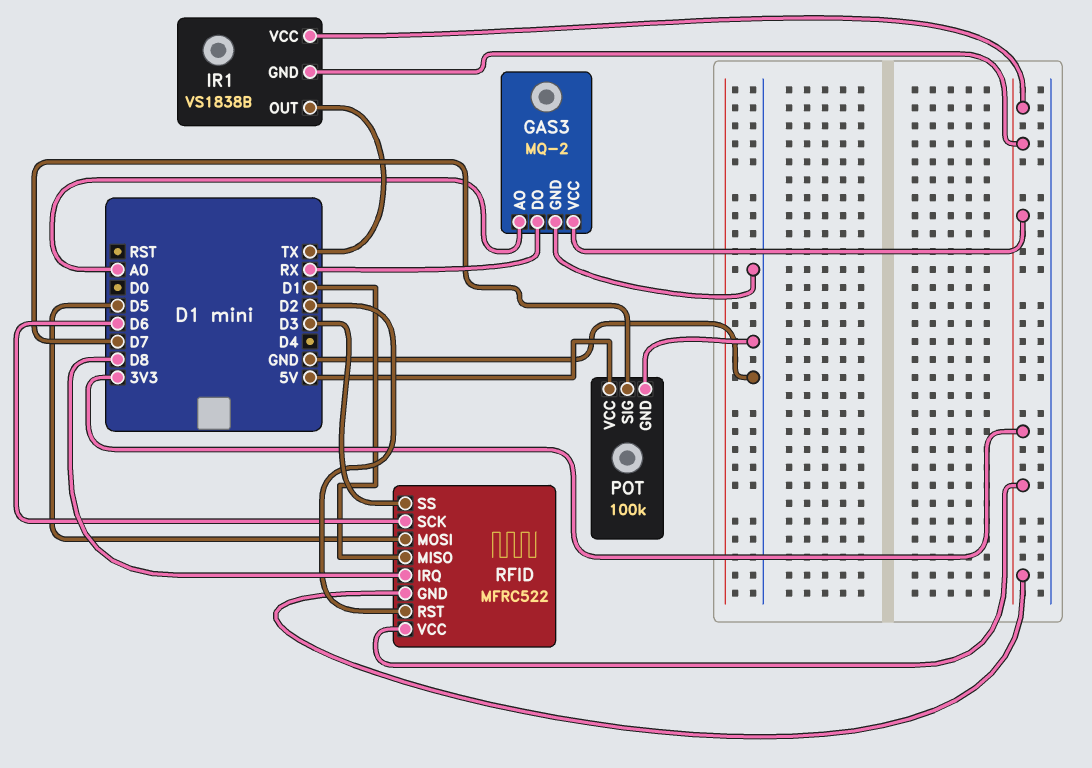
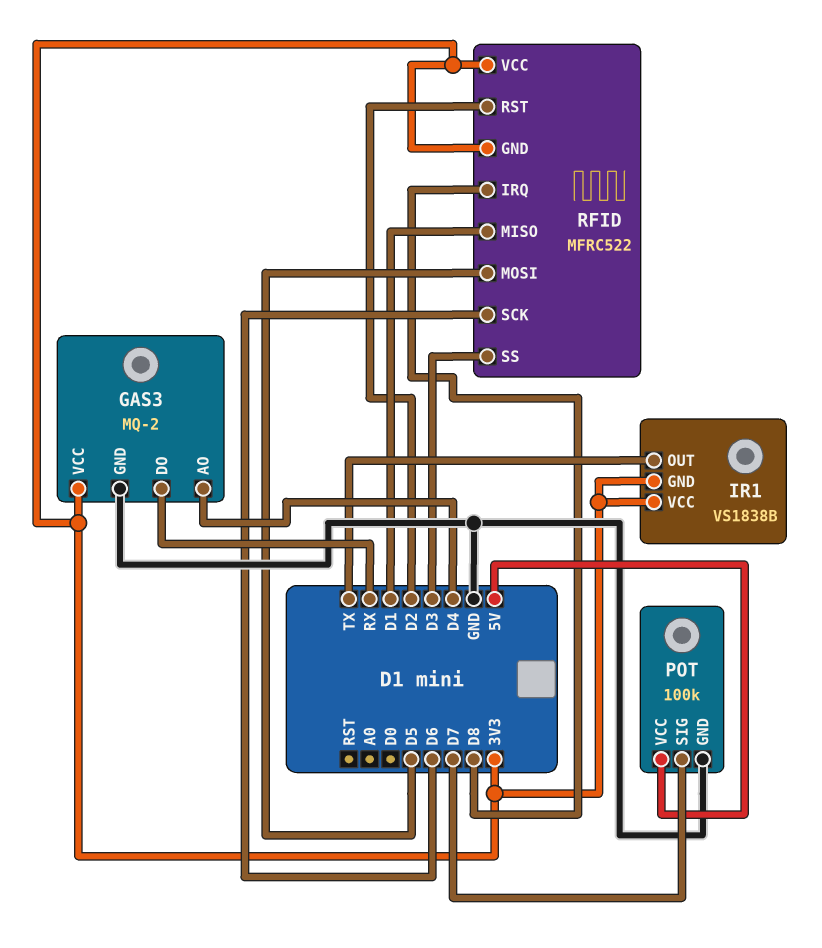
GAS3 pin AO: A0 -> D4

